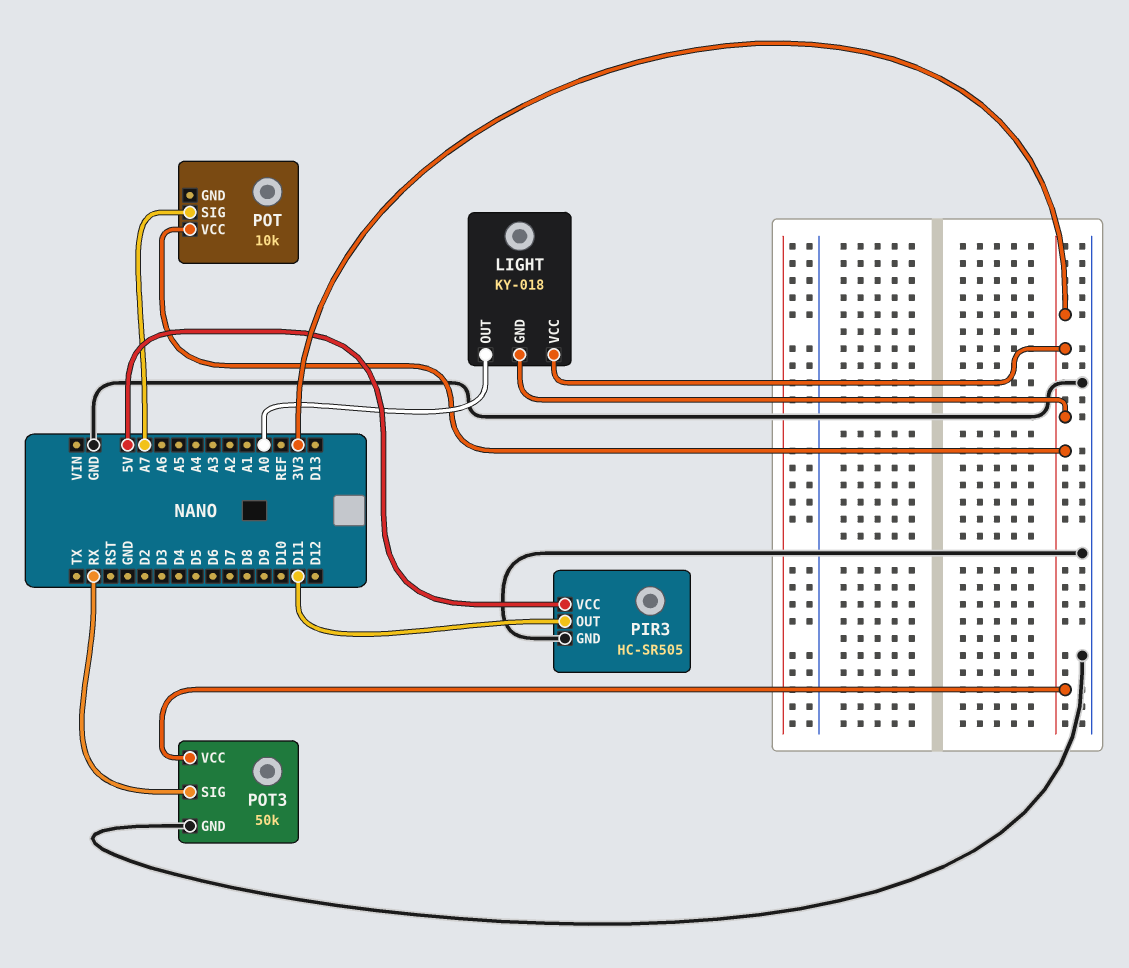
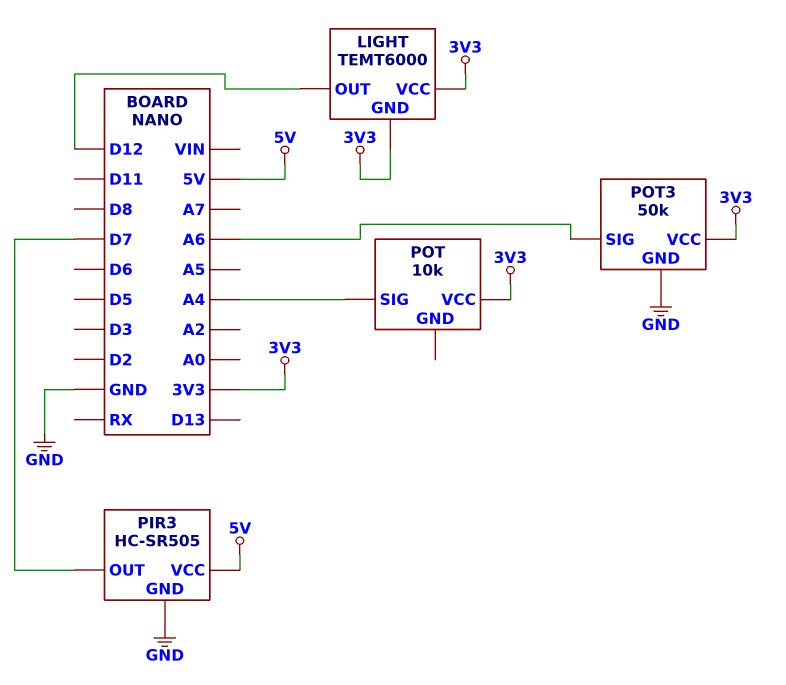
LIGHT: KY-018 -> TEMT6000
LIGHT pin OUT: A0 -> D12
PIR3 pin OUT: D11 -> D7
POT pin SIG: A7 -> A4
POT3 pin SIG: RX -> A6

